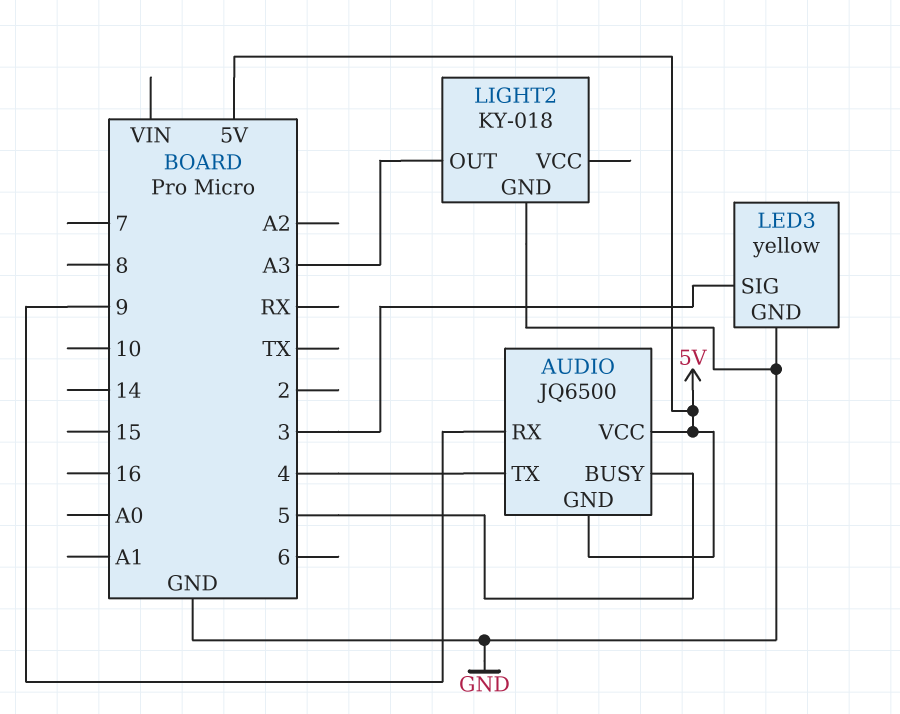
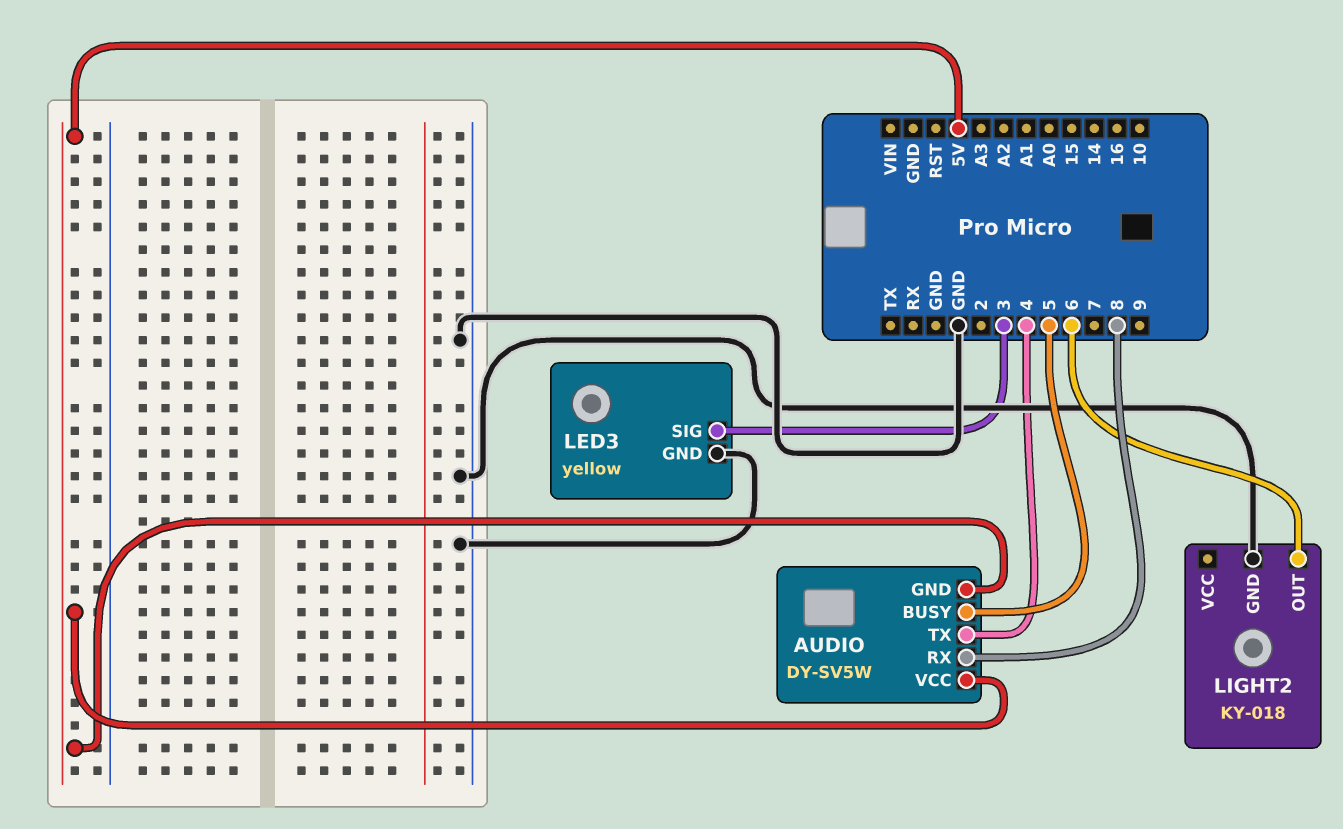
AUDIO: JQ6500 -> DY-SV5W
AUDIO pin RX: 9 -> 8
LIGHT2 pin OUT: A3 -> 6

